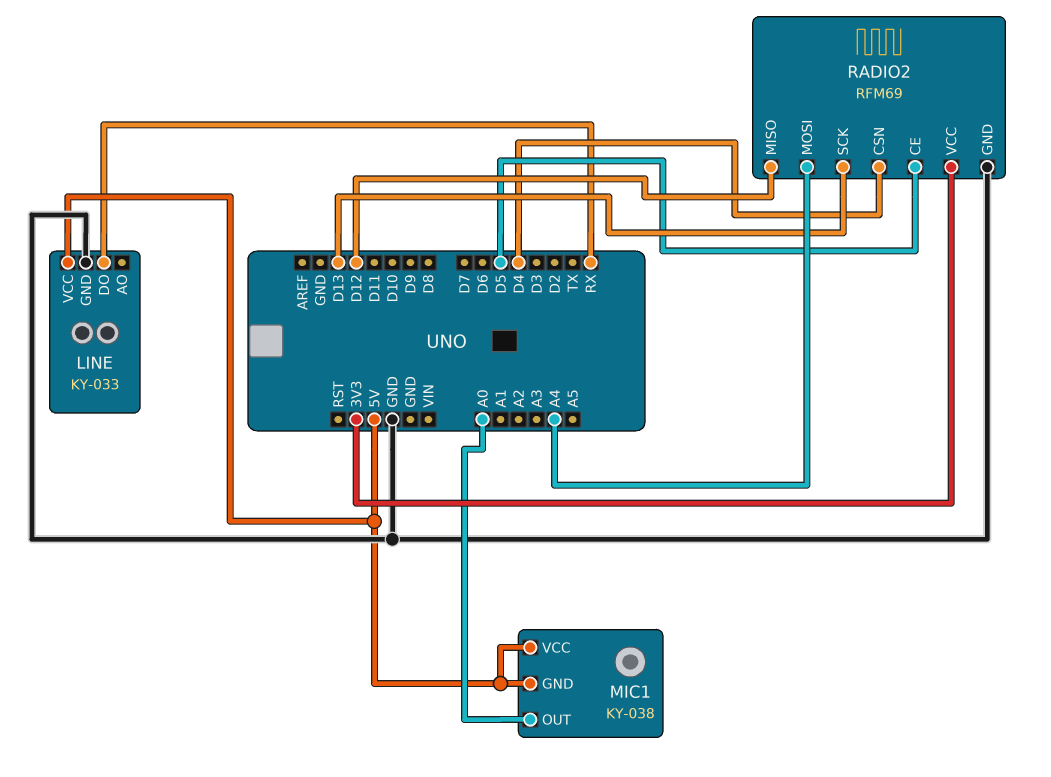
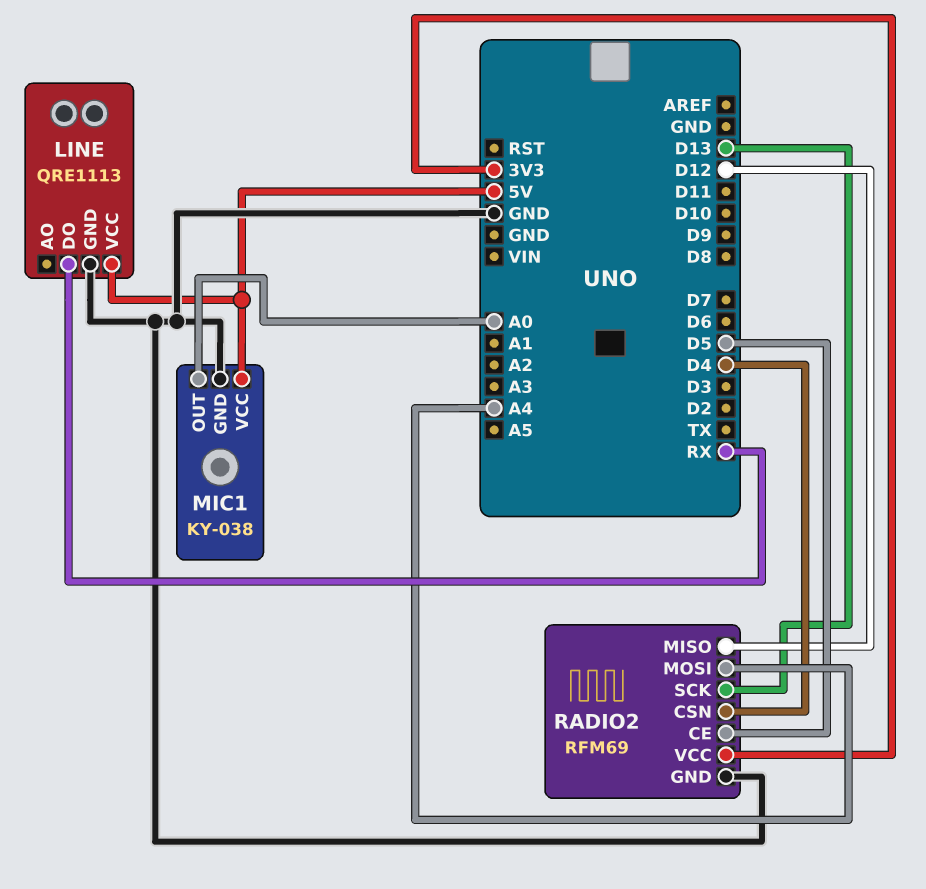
LINE: KY-033 -> QRE1113
MIC1 pin GND: 5V -> GND

